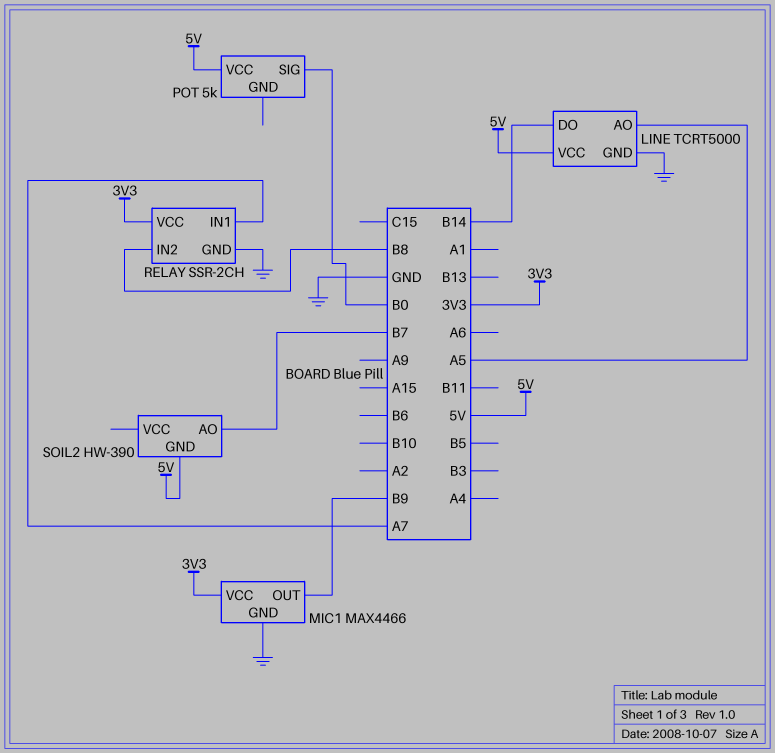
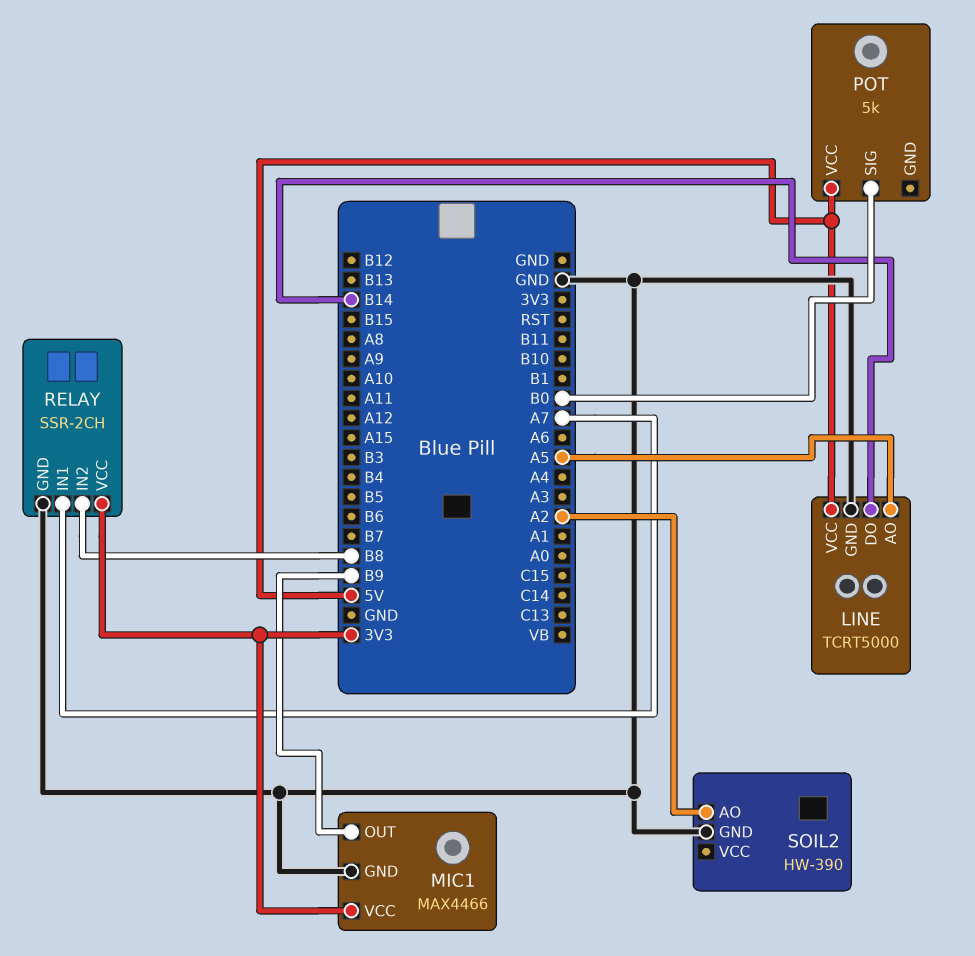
SOIL2 pin AO: B7 -> A2
SOIL2 pin GND: 5V -> GND

